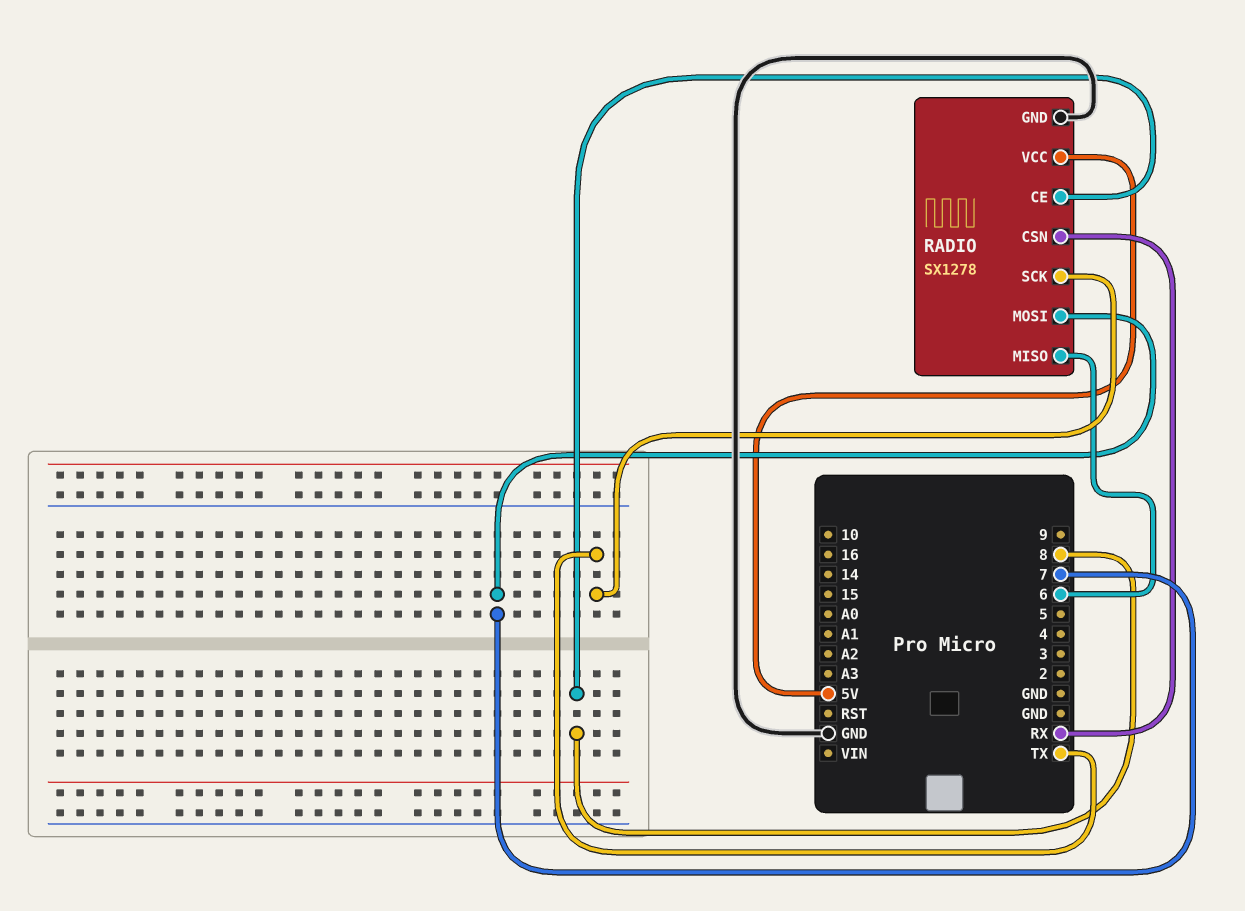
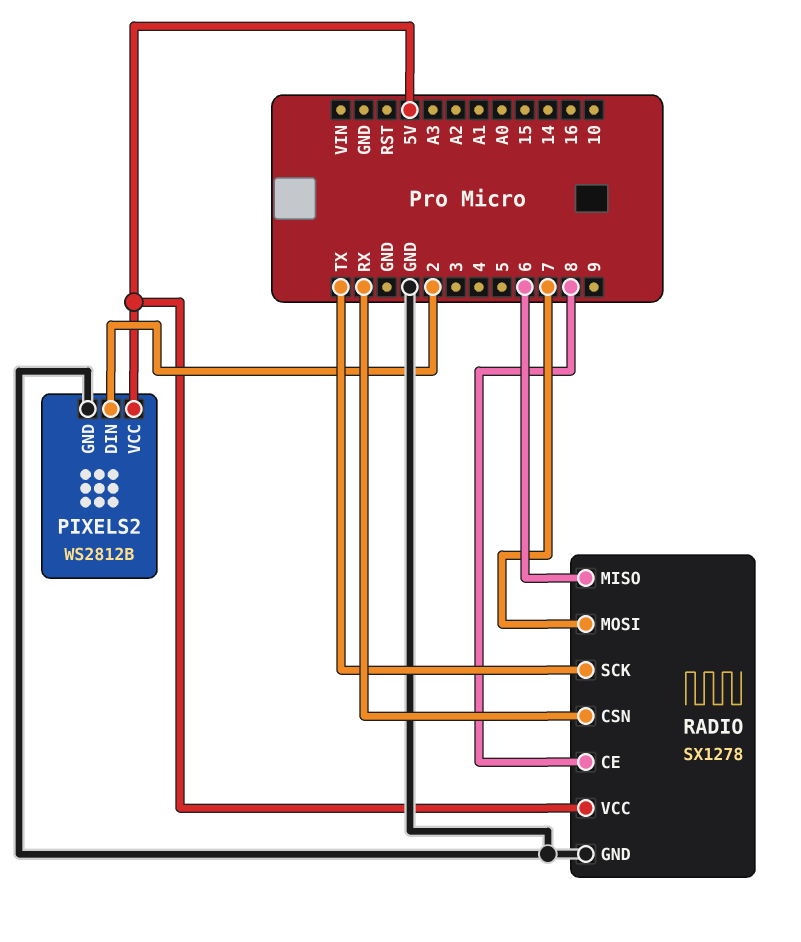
PIXELS2: none -> WS2812B
PIXELS2 pin DIN: none -> 2
PIXELS2 pin GND: none -> GND
PIXELS2 pin VCC: none -> 5V

